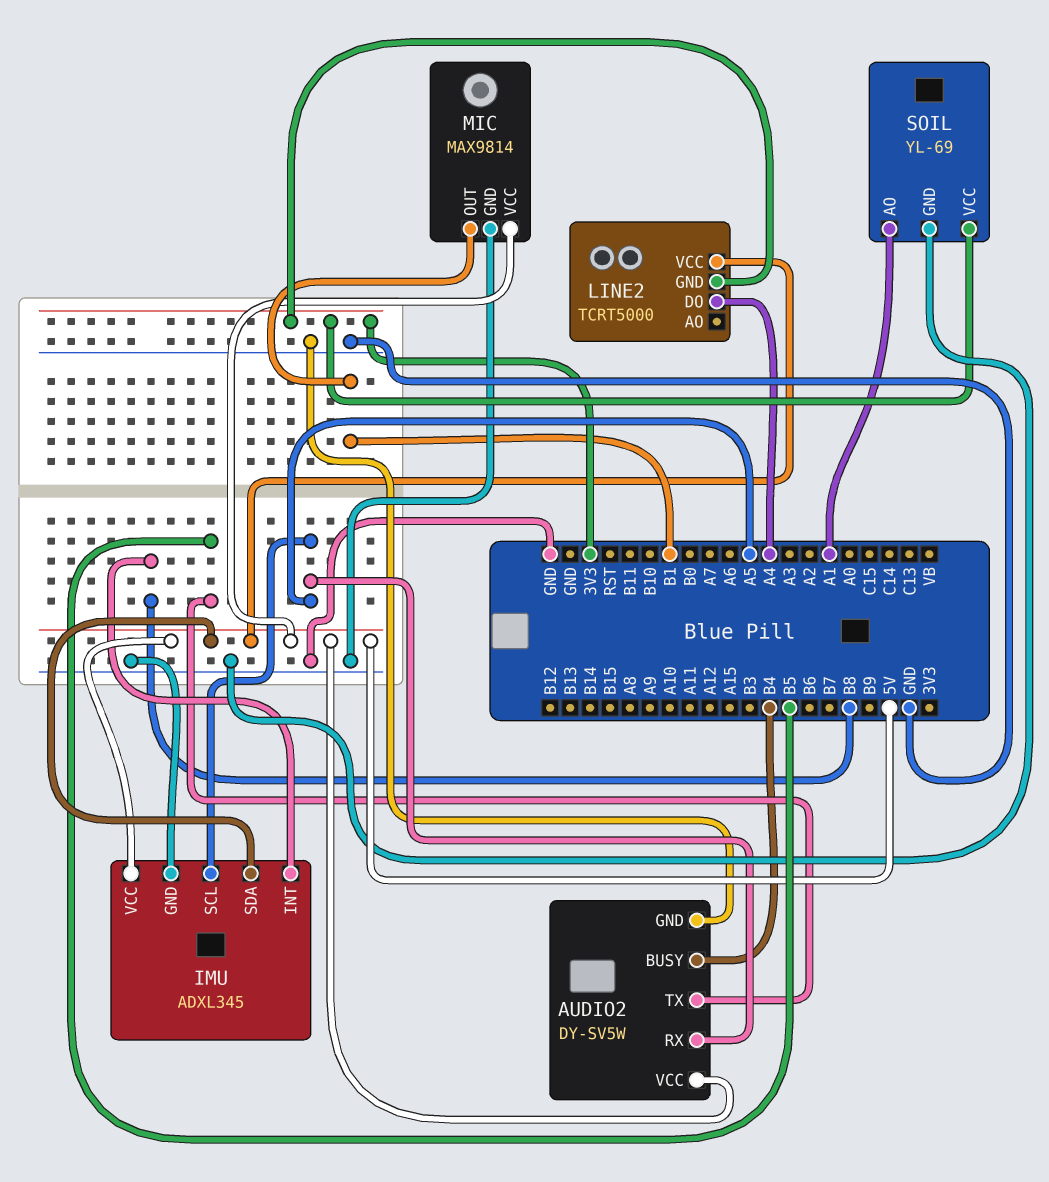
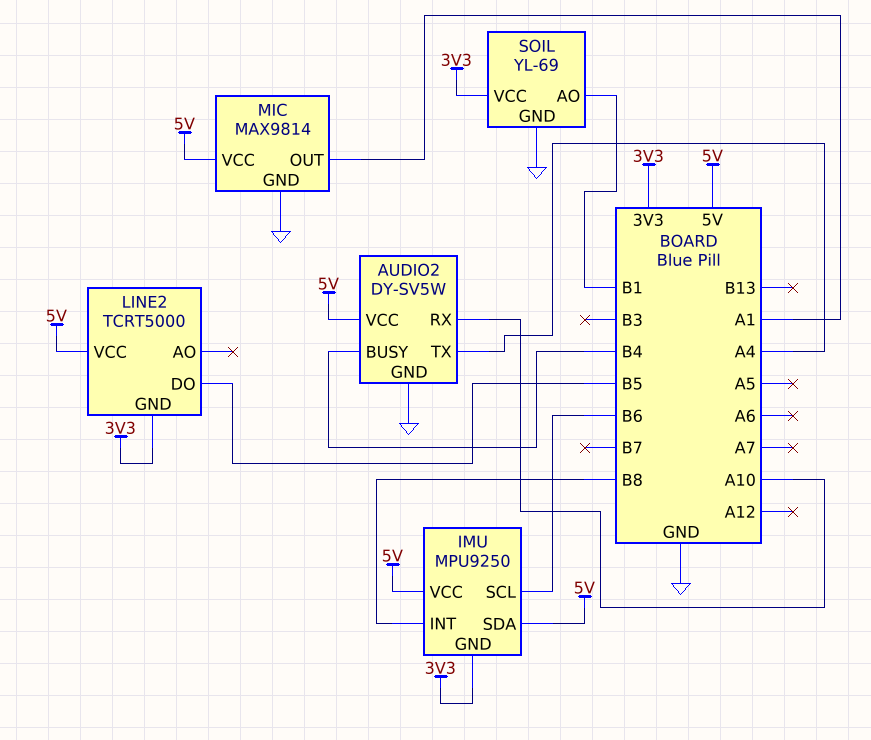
AUDIO2 pin RX: A5 -> A10
AUDIO2 pin TX: B5 -> A4
IMU: ADXL345 -> MPU9250
IMU pin GND: GND -> 3V3
IMU pin SCL: A5 -> B6
LINE2 pin DO: A4 -> B5
MIC pin OUT: B1 -> A1
SOIL pin AO: A1 -> B1

